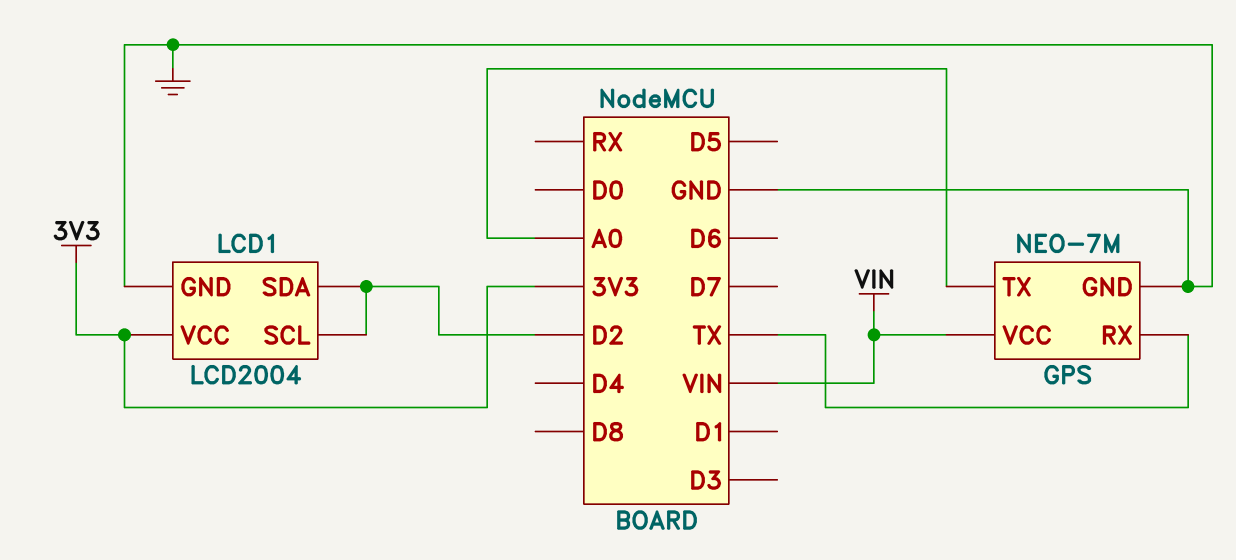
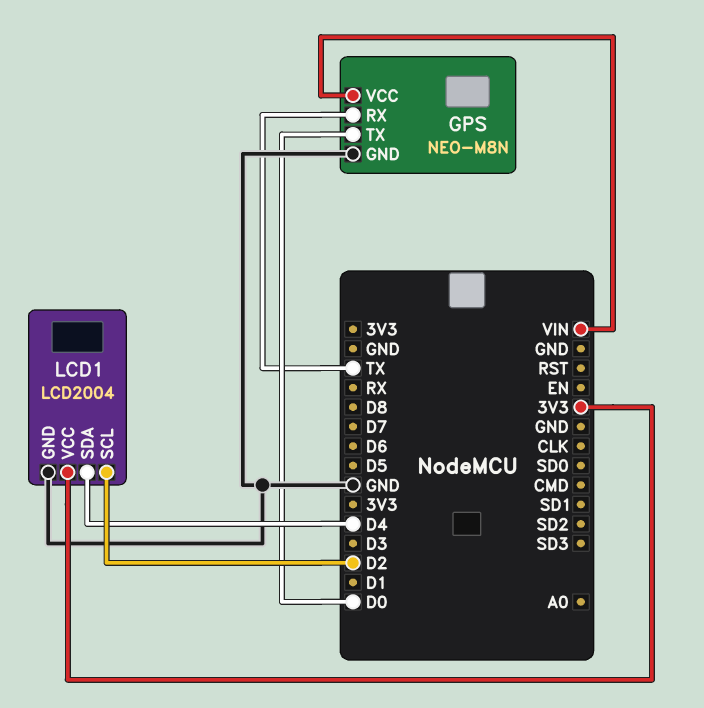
GPS: NEO-7M -> NEO-M8N
GPS pin TX: A0 -> D0
LCD1 pin SDA: D2 -> D4

